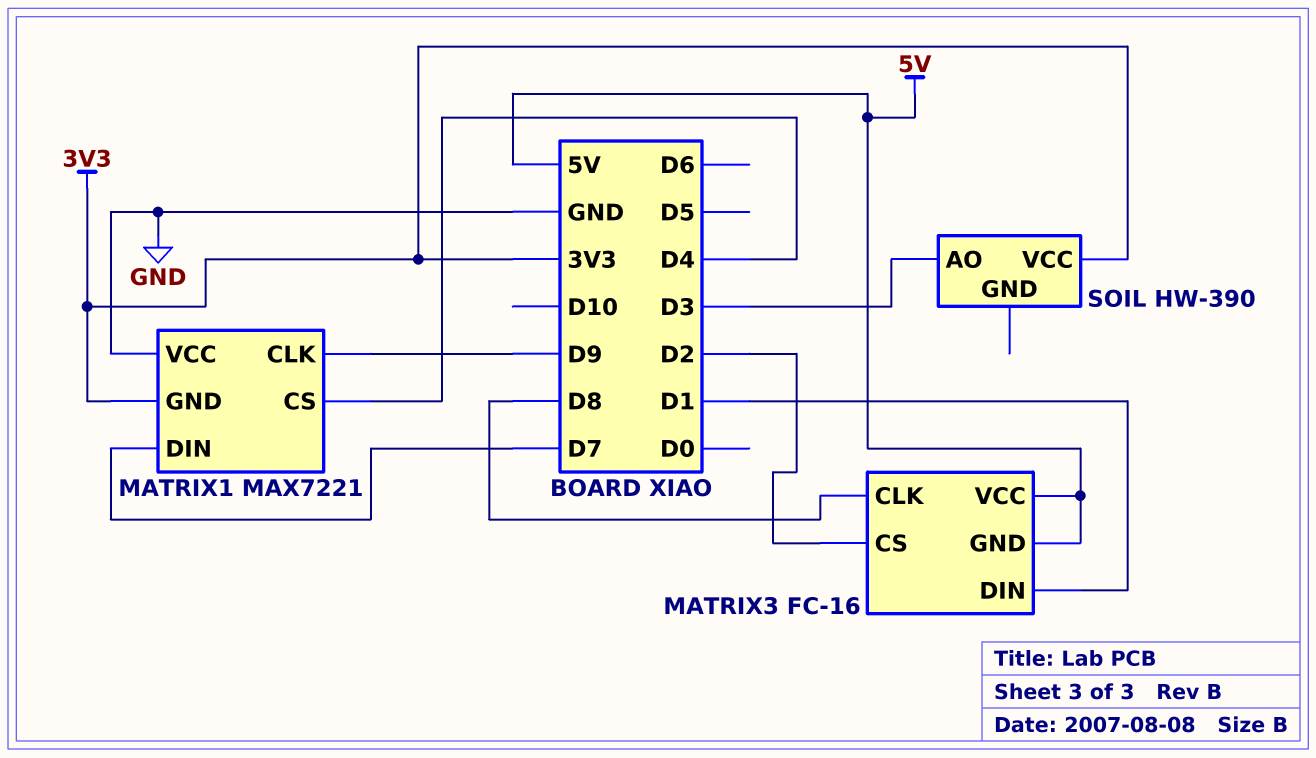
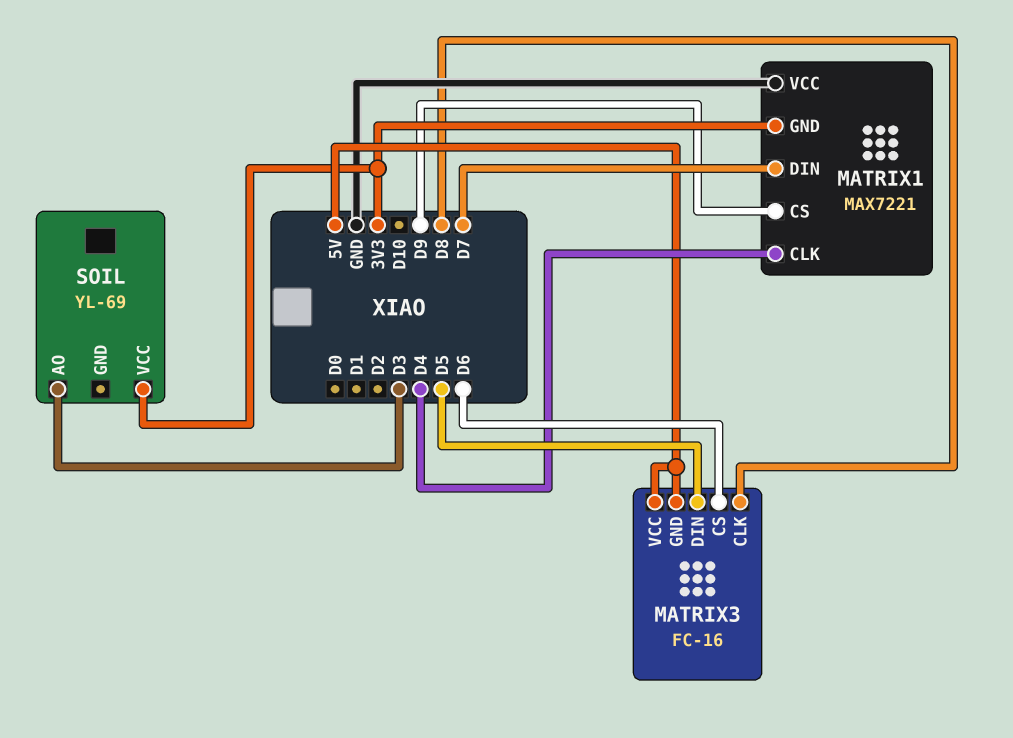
MATRIX1 pin CLK: D9 -> D4
MATRIX1 pin CS: D4 -> D9
MATRIX3 pin CS: D2 -> D6
MATRIX3 pin DIN: D1 -> D5
SOIL: HW-390 -> YL-69

